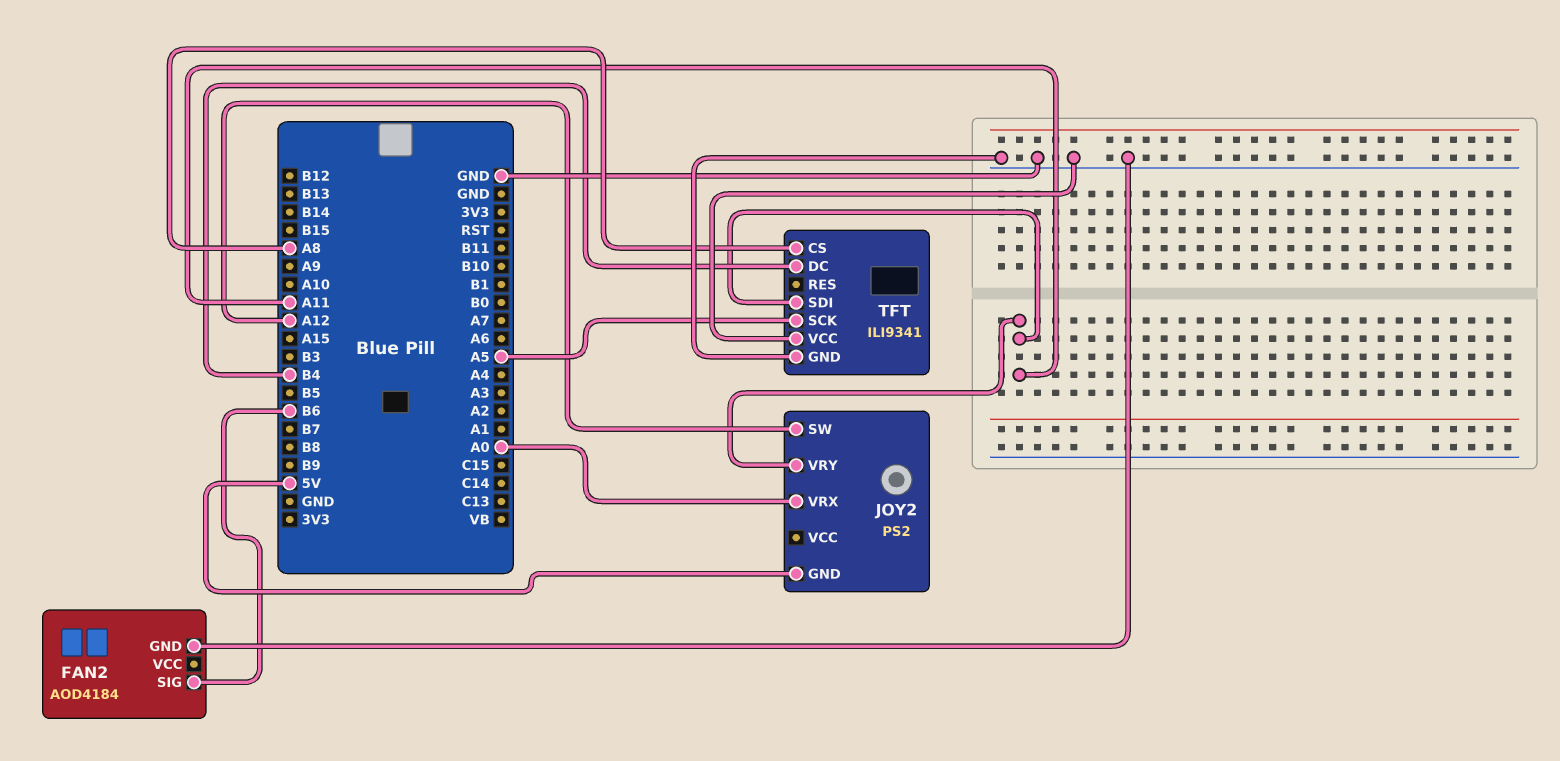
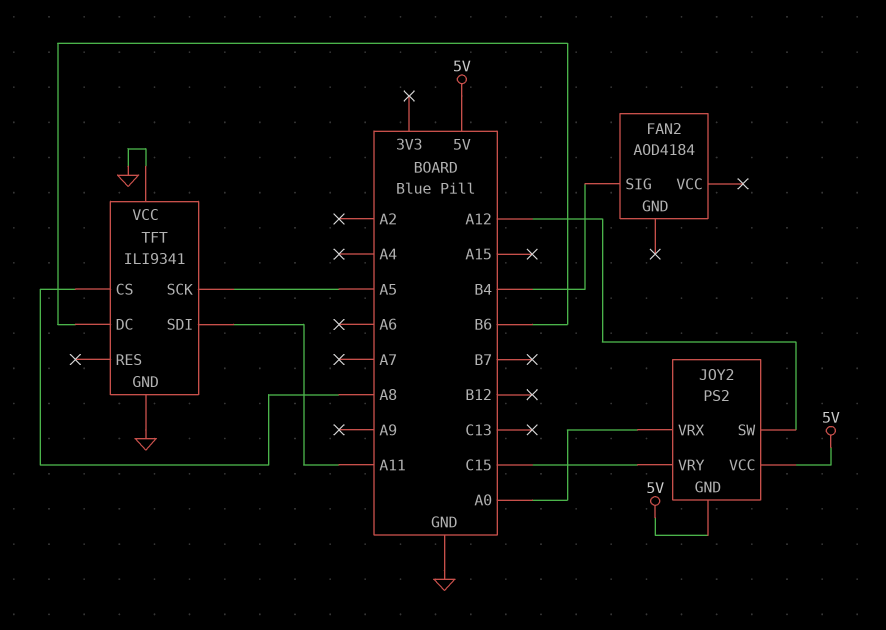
FAN2 pin GND: GND -> none
FAN2 pin SIG: B6 -> B4
JOY2 pin VCC: none -> 5V
JOY2 pin VRY: A11 -> C15
TFT pin DC: B4 -> B6

